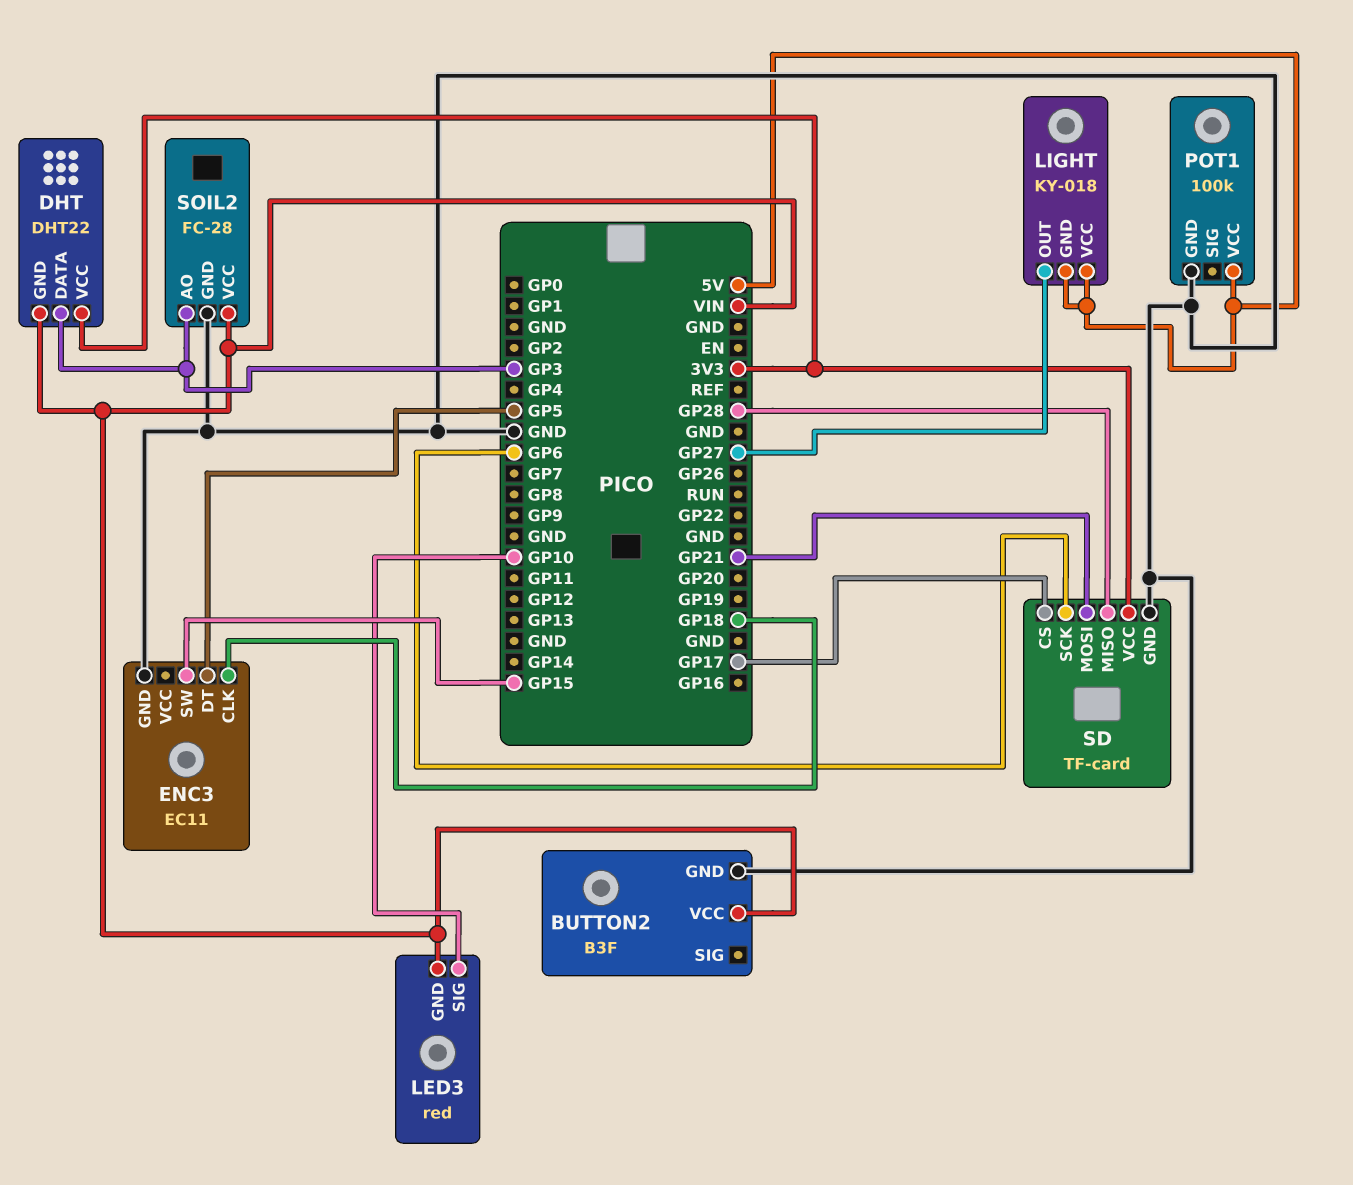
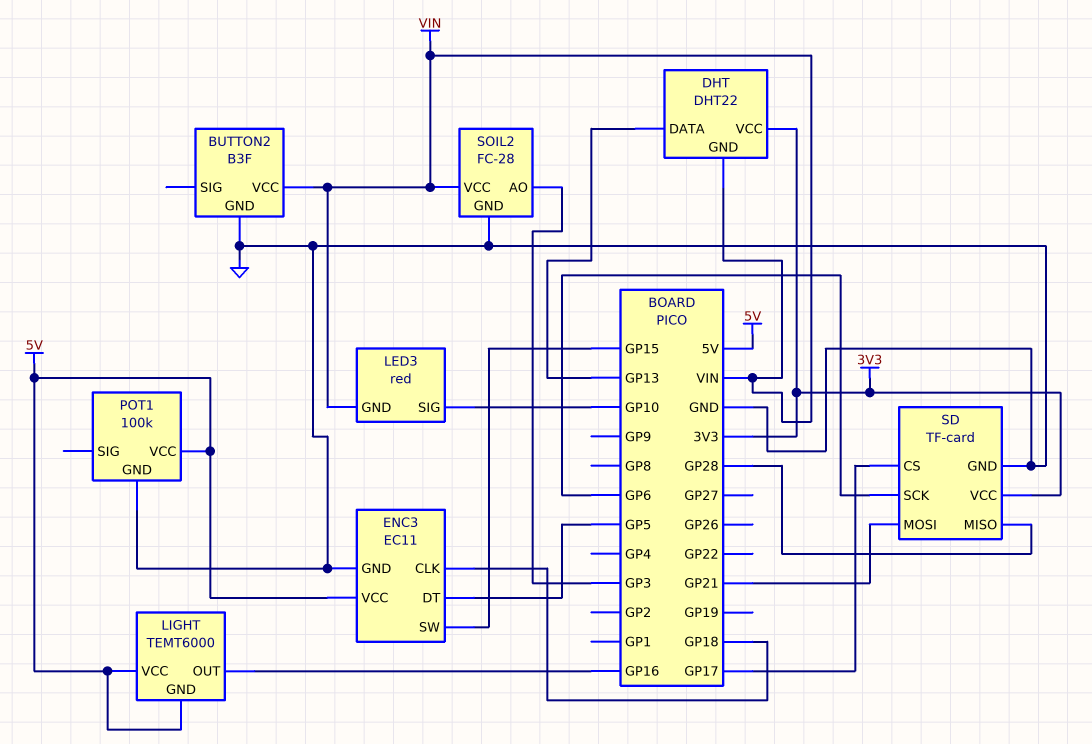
DHT pin DATA: GP3 -> GP13
ENC3 pin VCC: none -> 5V
LIGHT: KY-018 -> TEMT6000
LIGHT pin OUT: GP27 -> GP16

